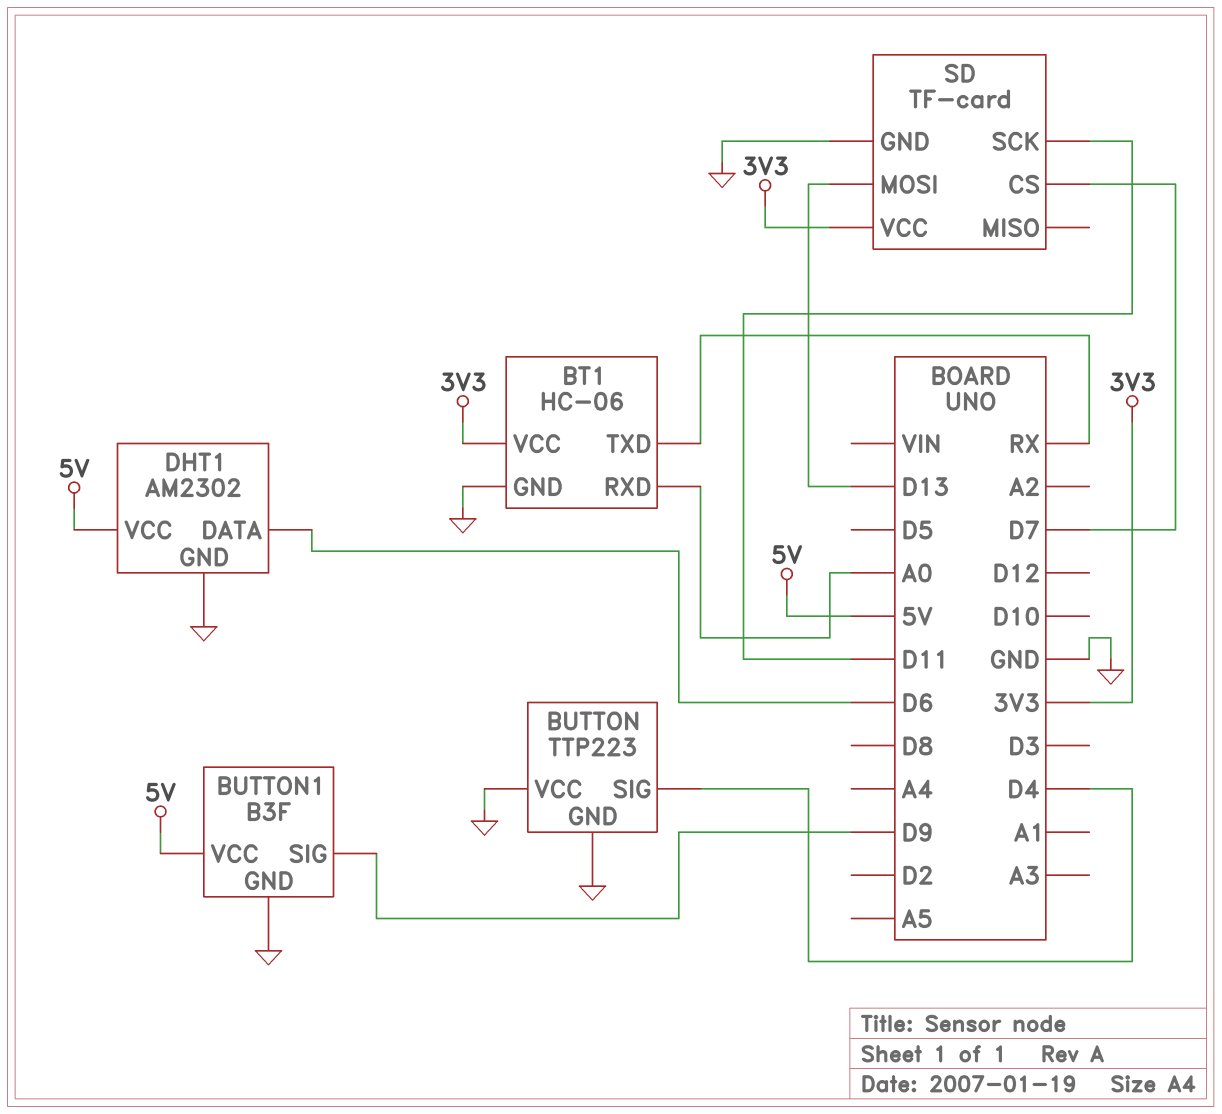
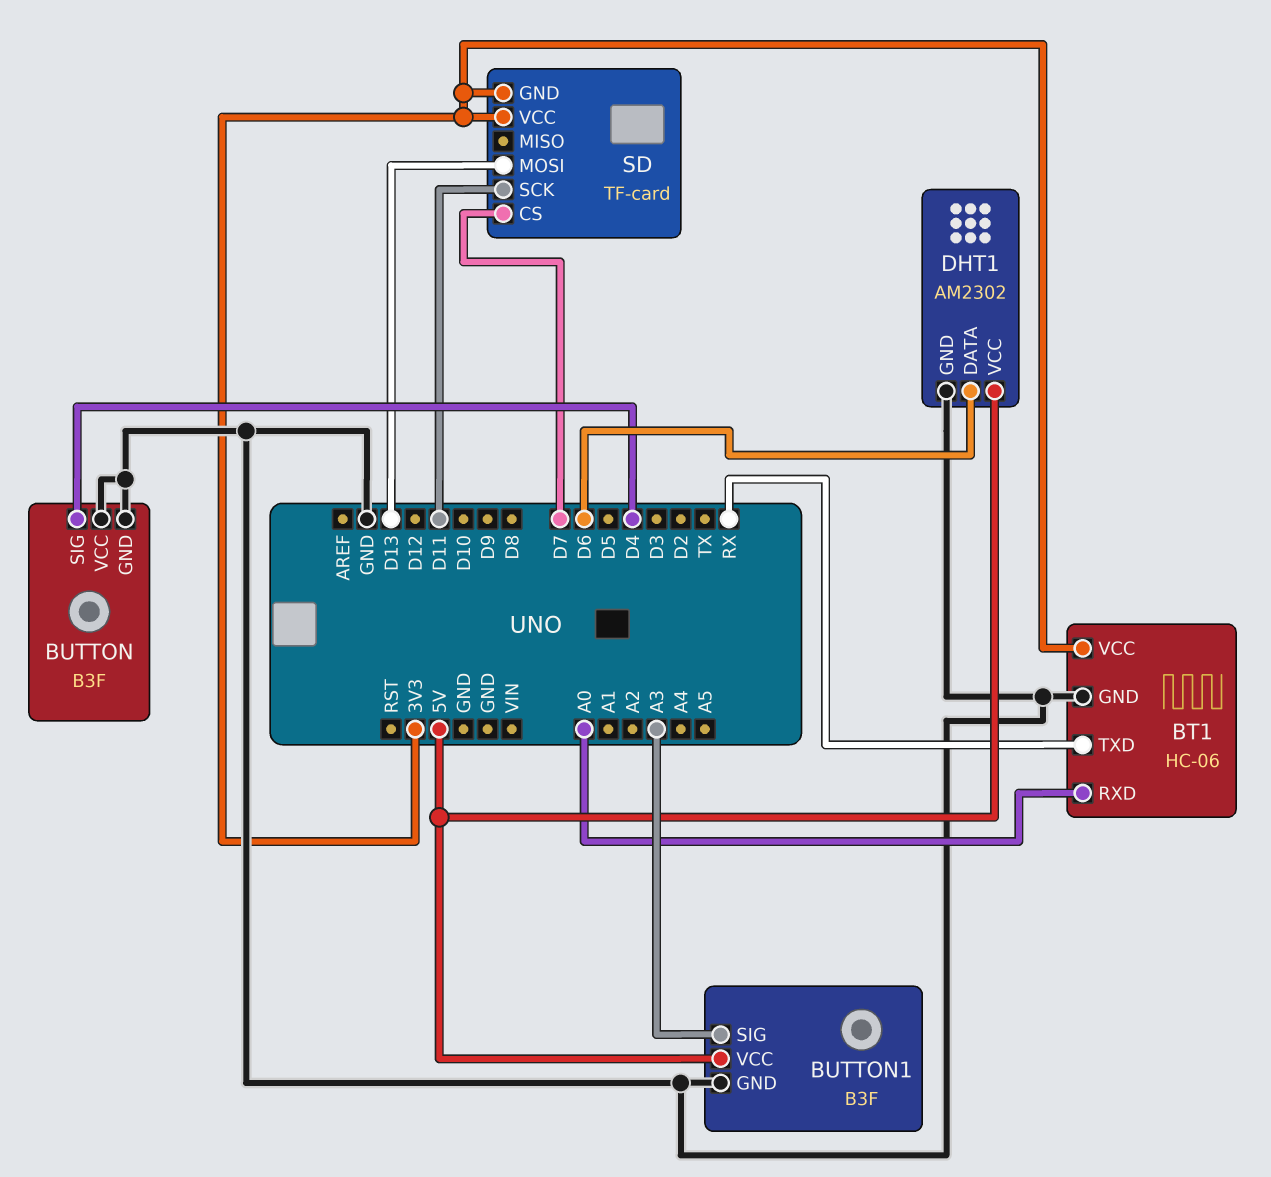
BUTTON: TTP223 -> B3F
BUTTON1 pin SIG: D9 -> A3
SD pin GND: GND -> 3V3

